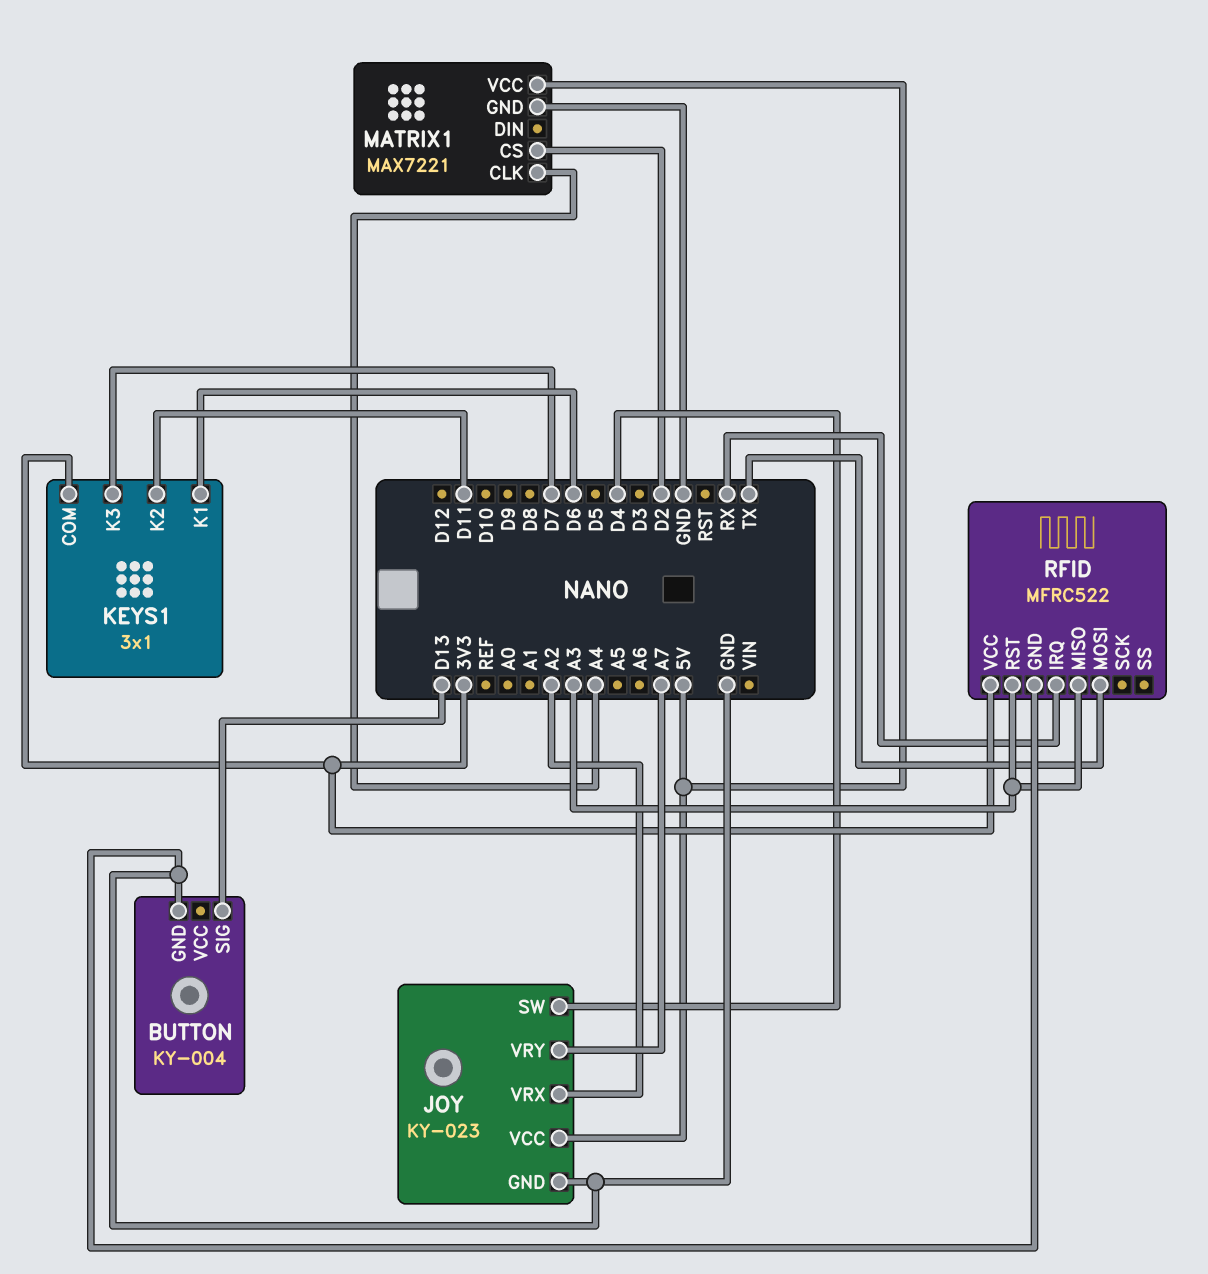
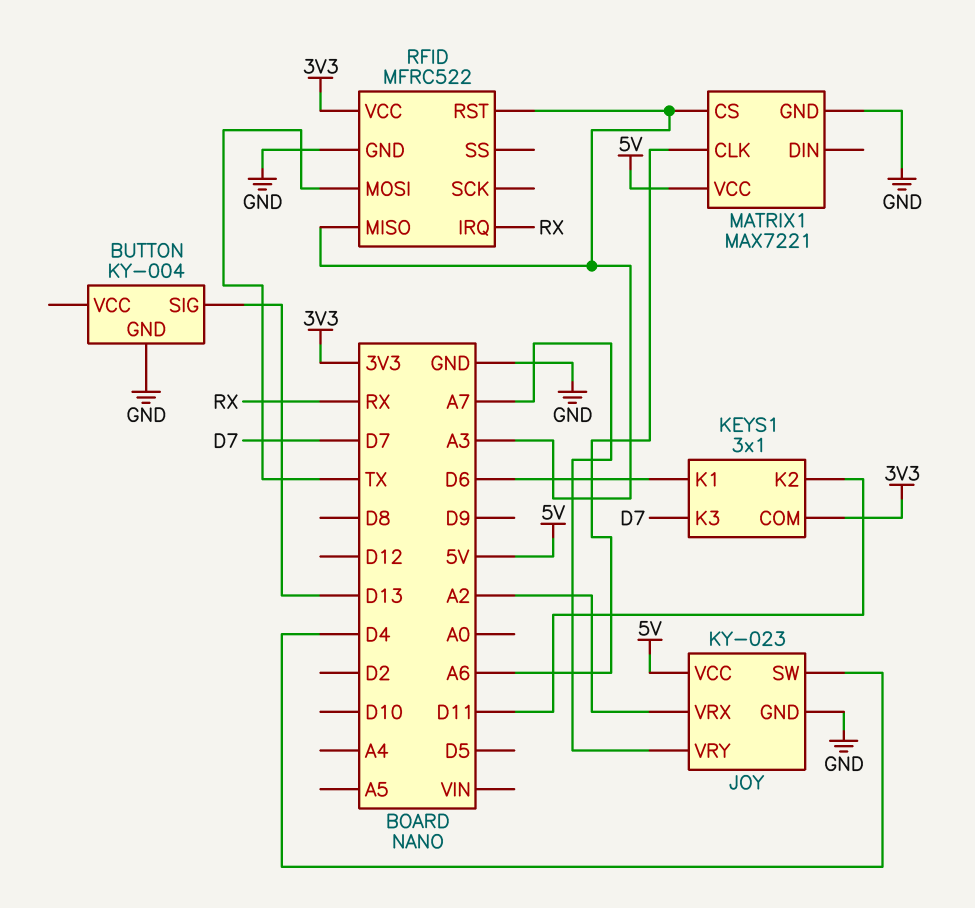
MATRIX1 pin CLK: A4 -> A6
MATRIX1 pin CS: D2 -> A3

